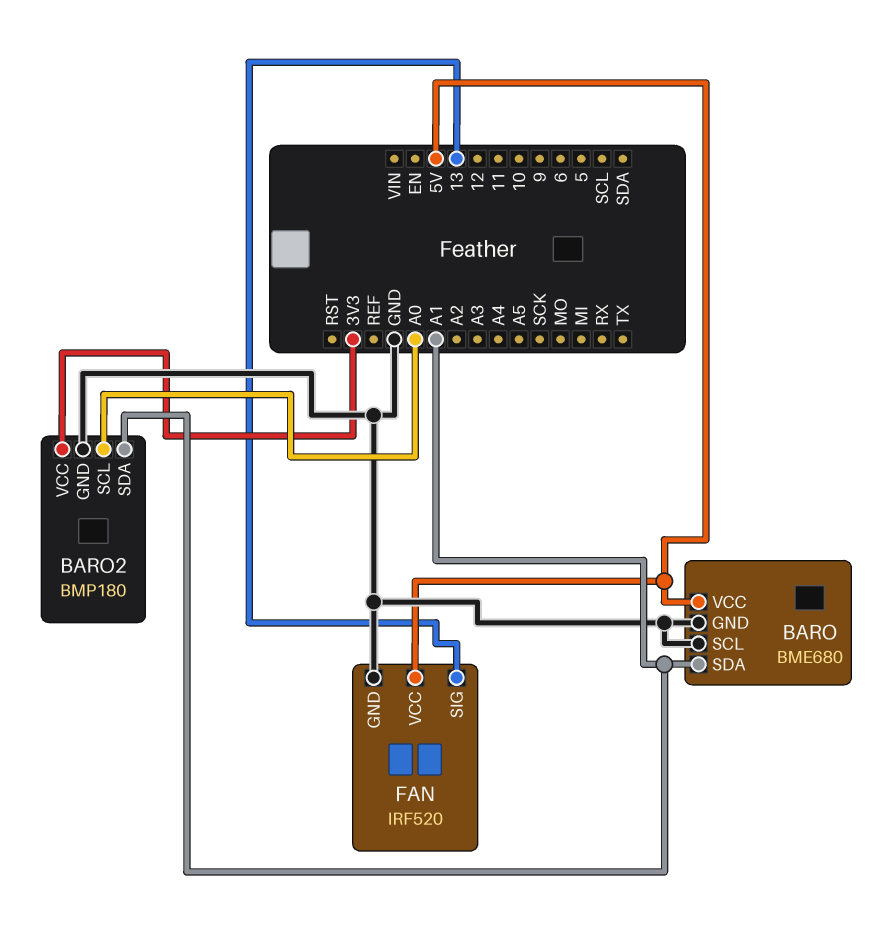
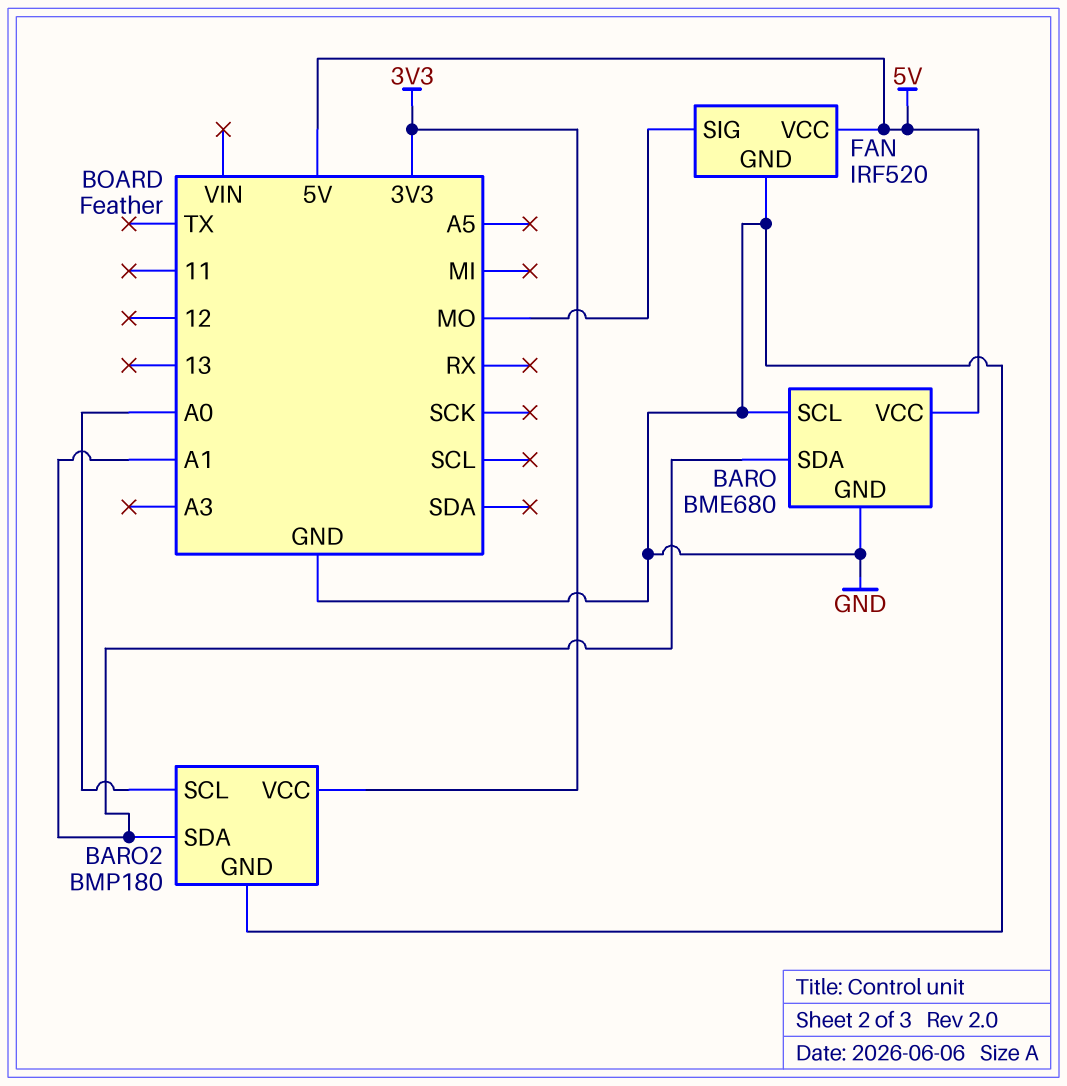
FAN pin SIG: 13 -> MO

